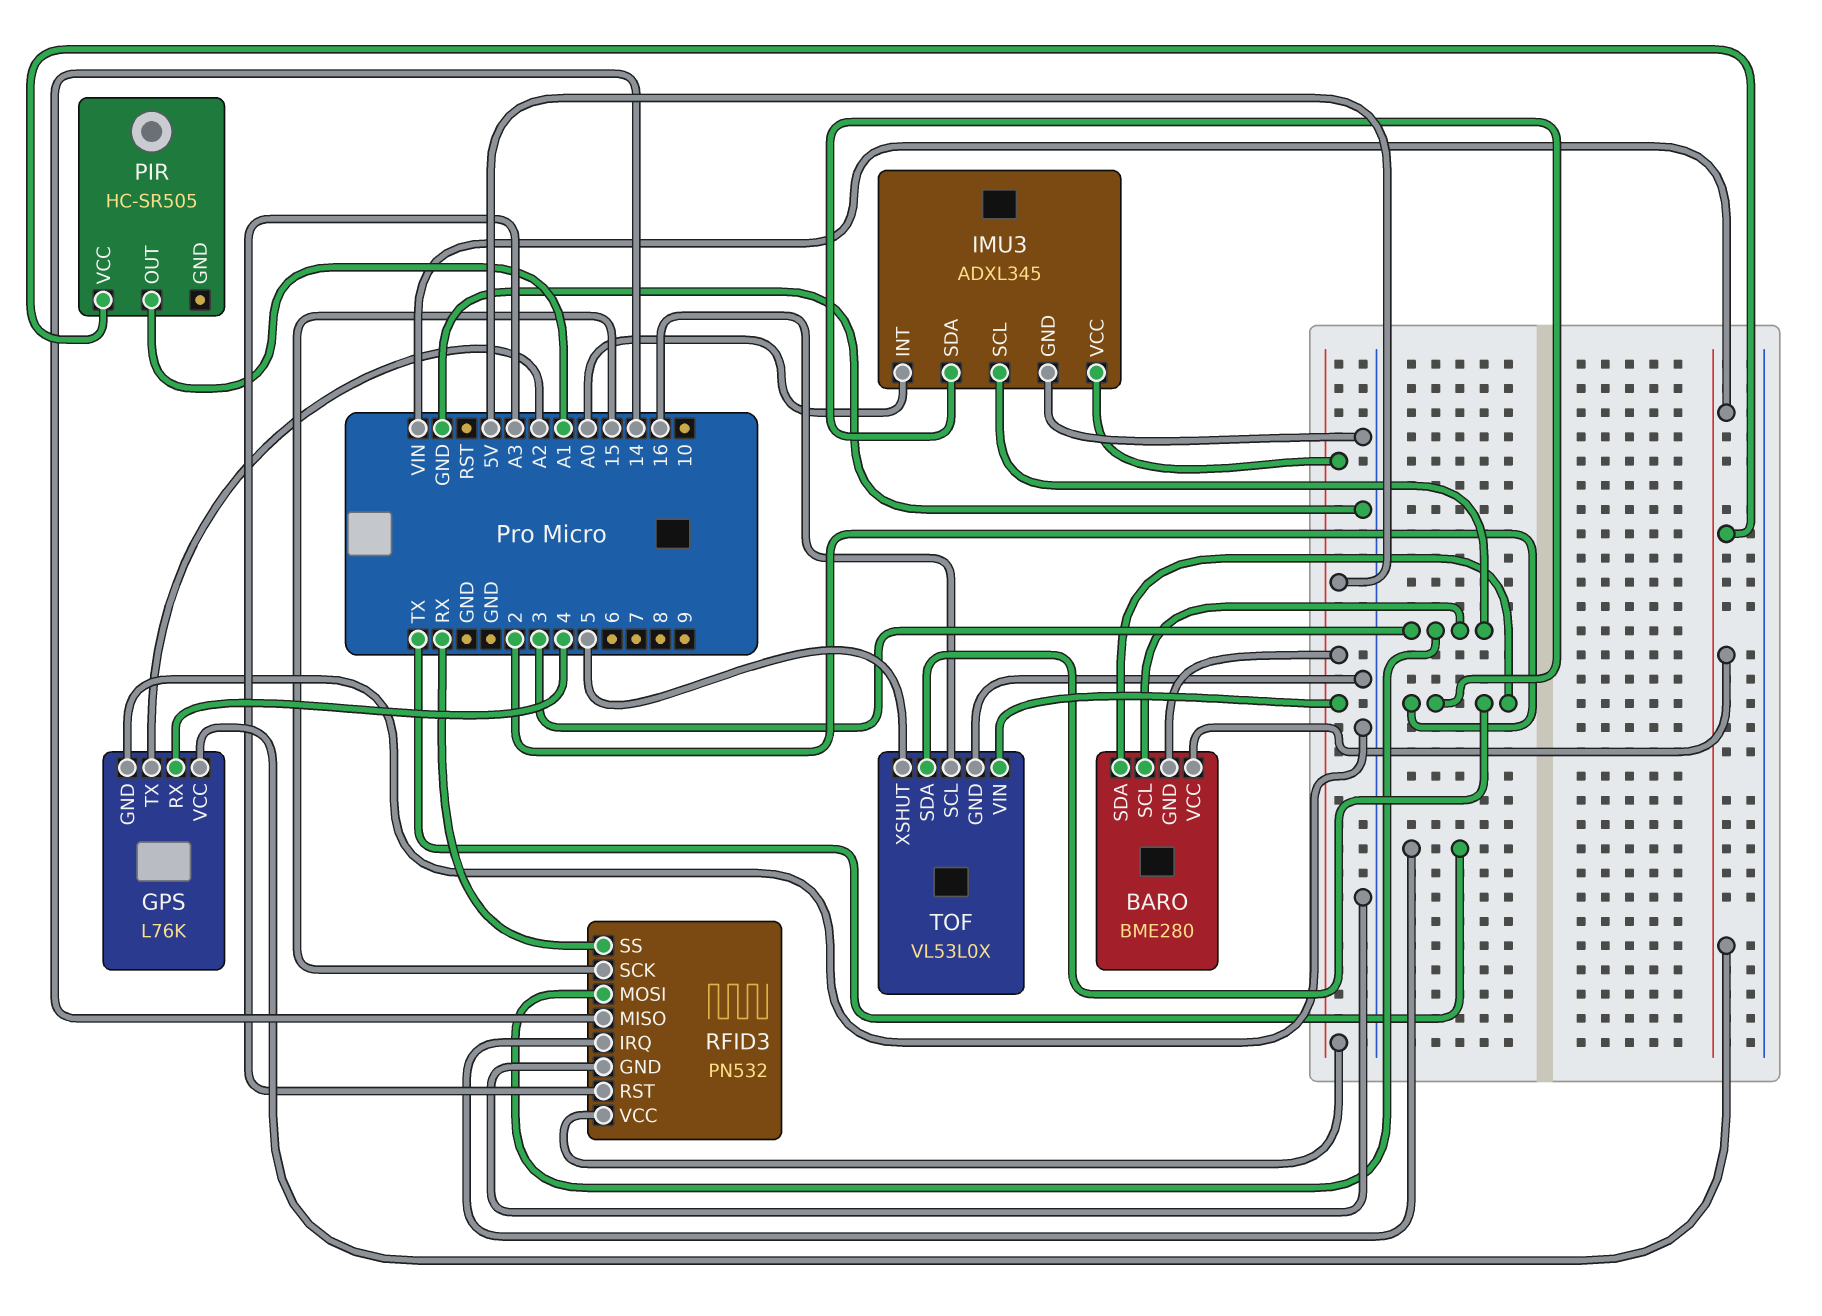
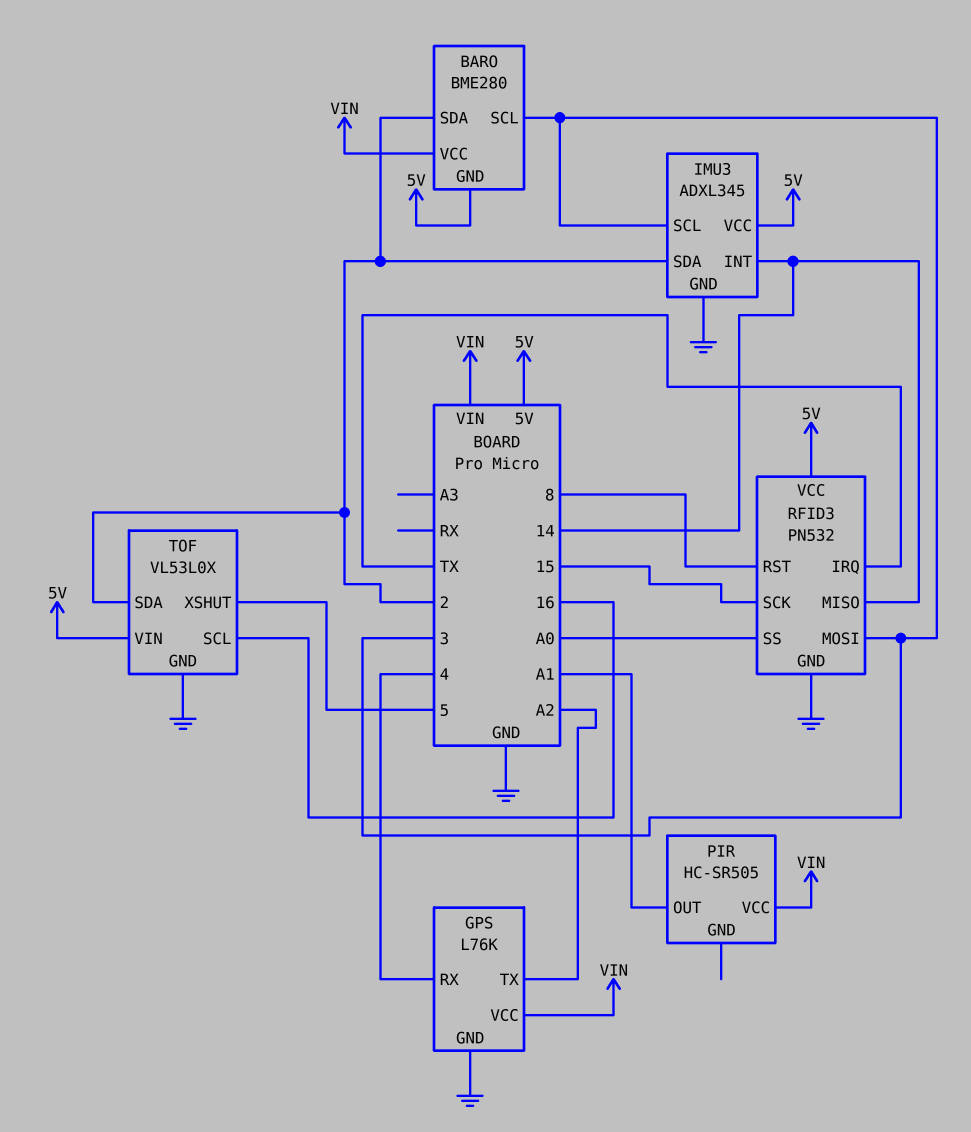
IMU3 pin INT: A0 -> 14
RFID3 pin RST: A3 -> 8
RFID3 pin SS: RX -> A0

